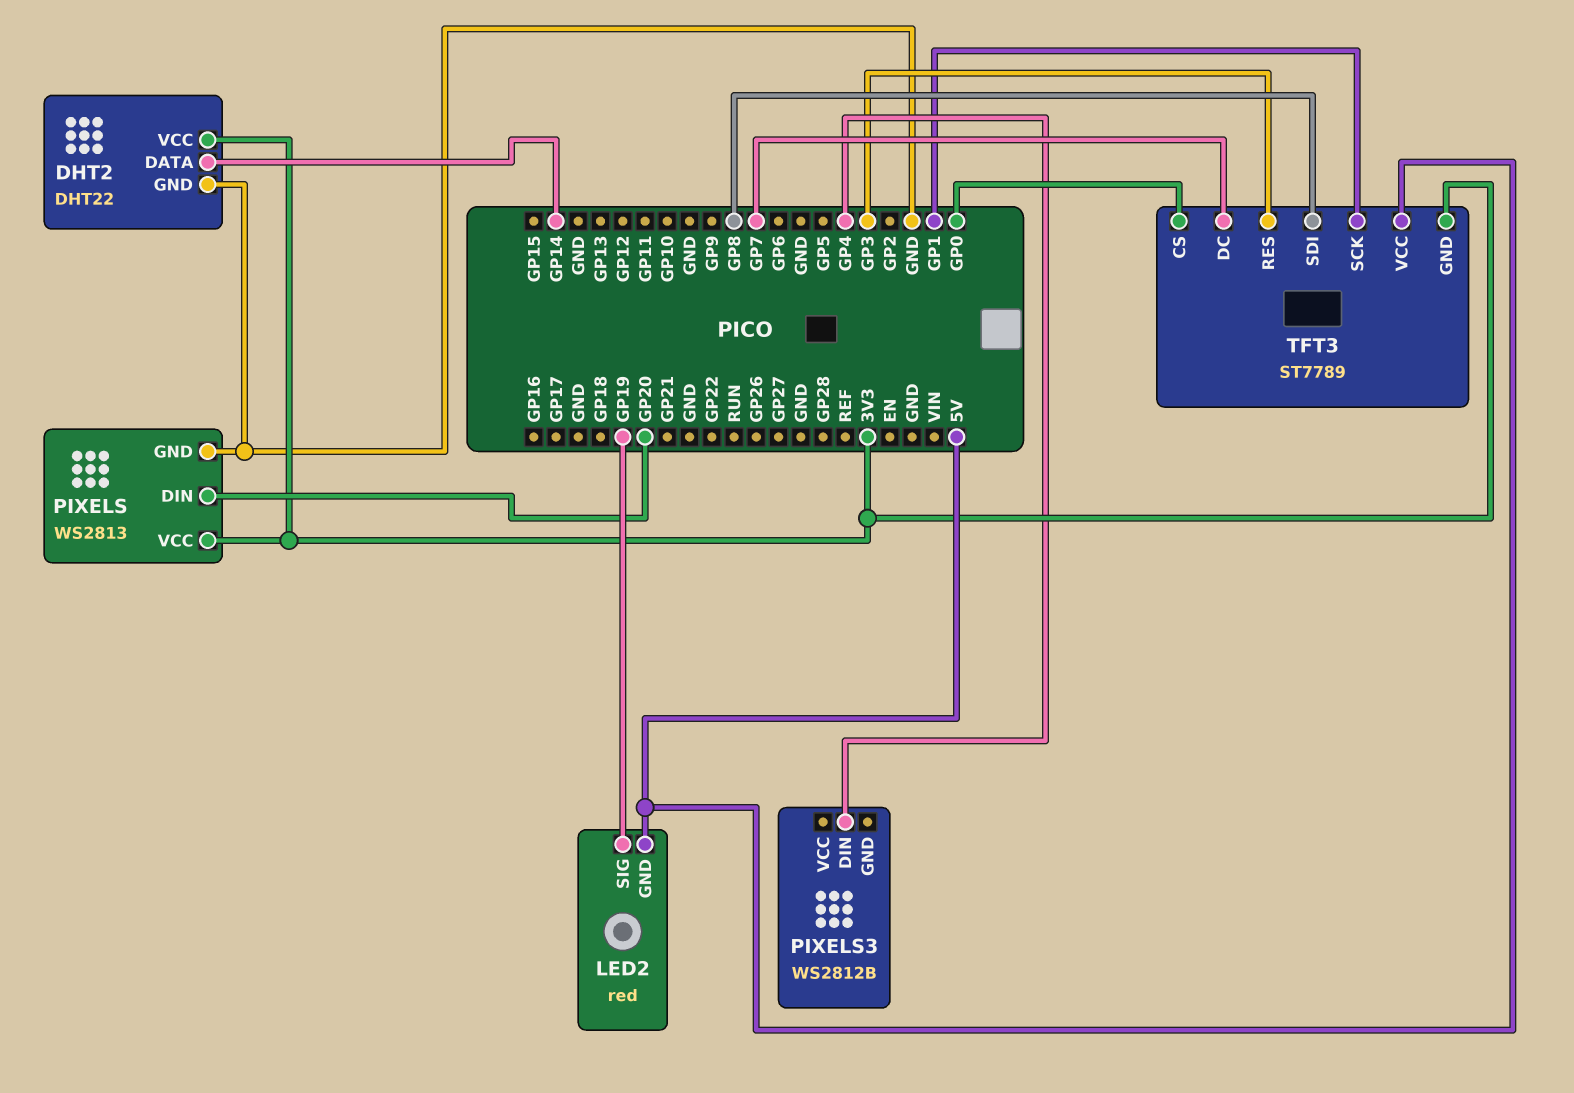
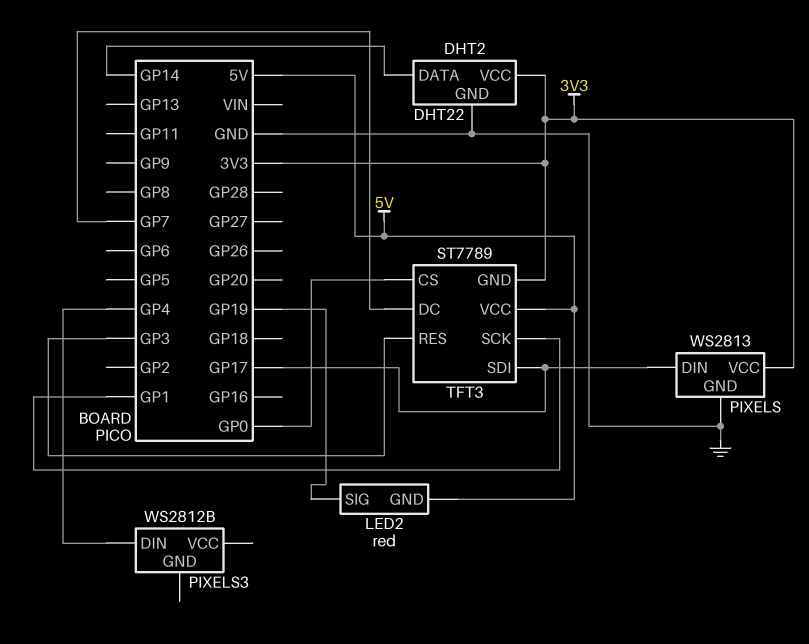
PIXELS pin DIN: GP20 -> GP17
TFT3 pin SDI: GP8 -> GP17

